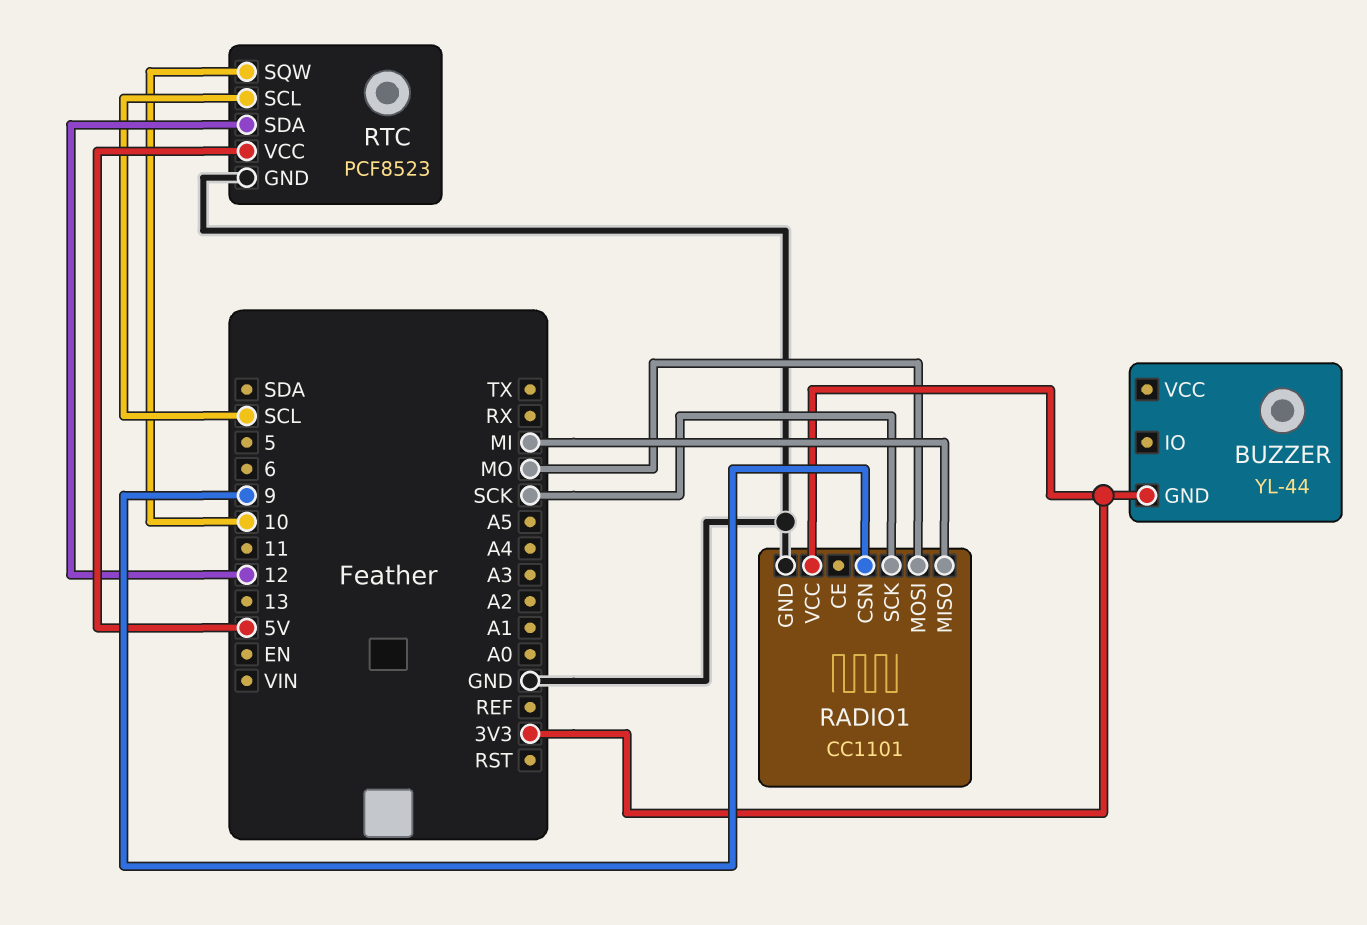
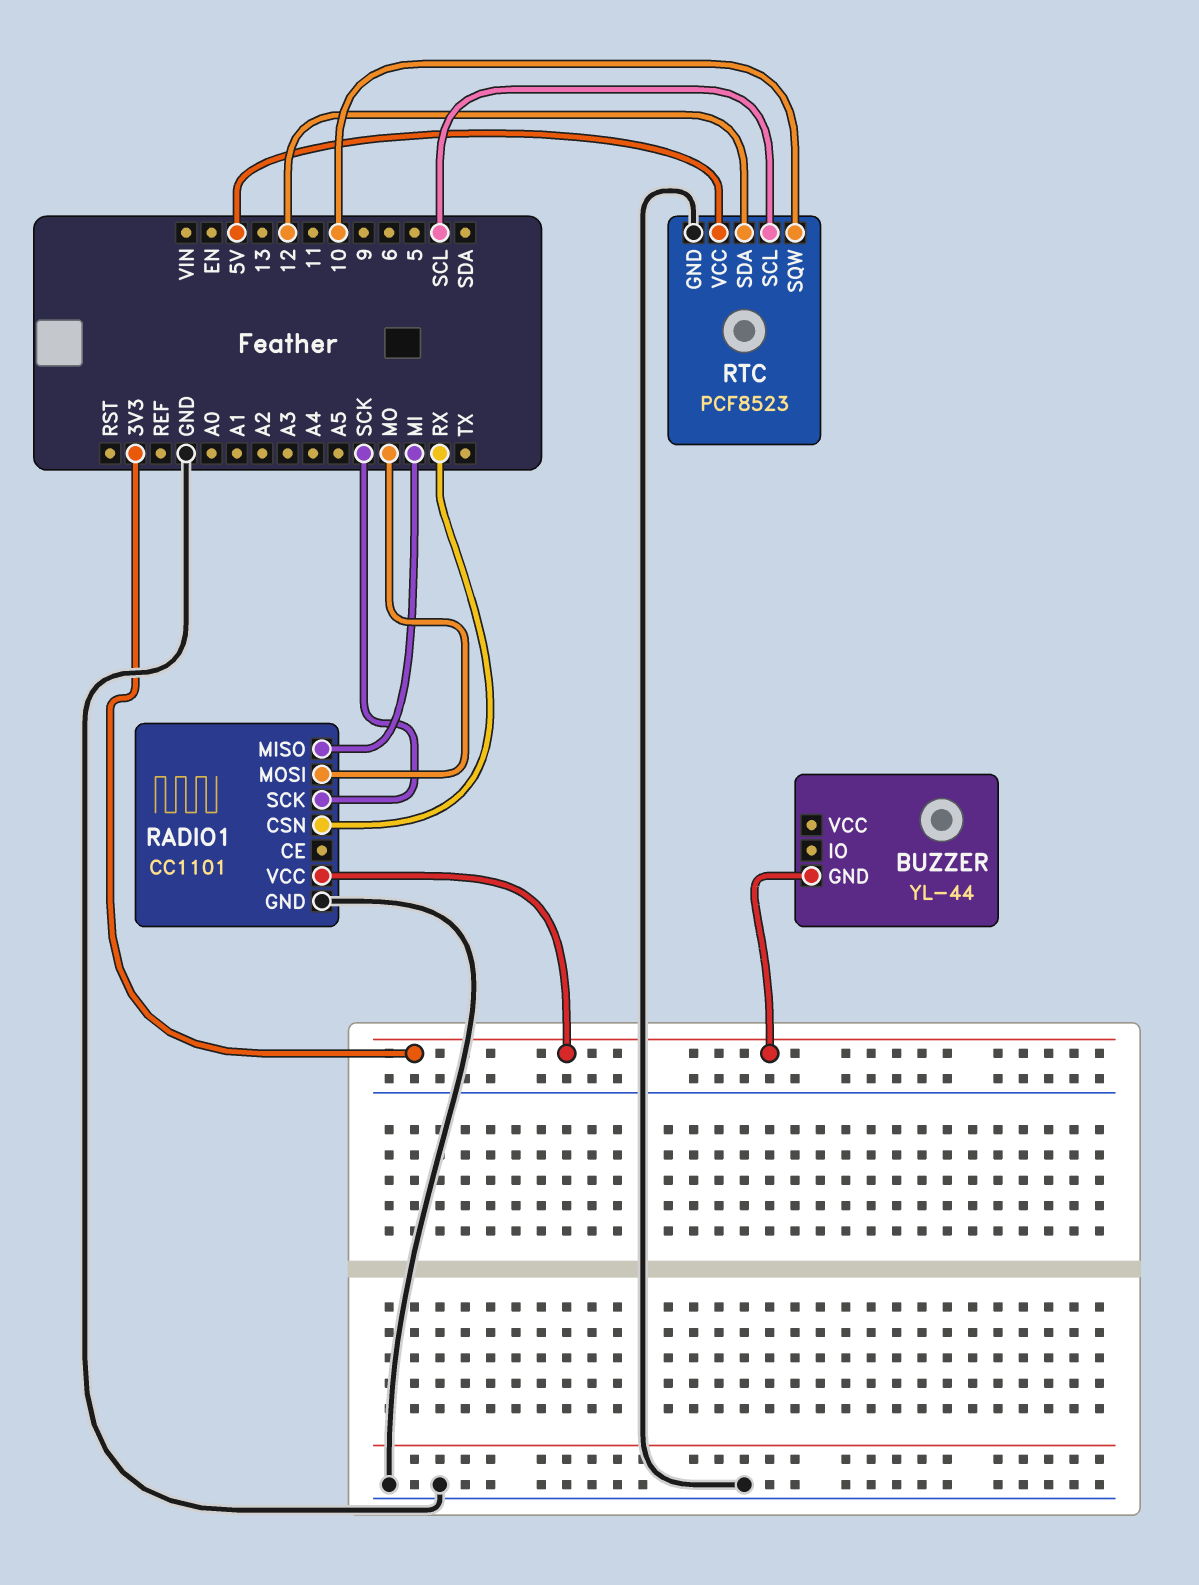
RADIO1 pin CSN: 9 -> RX

